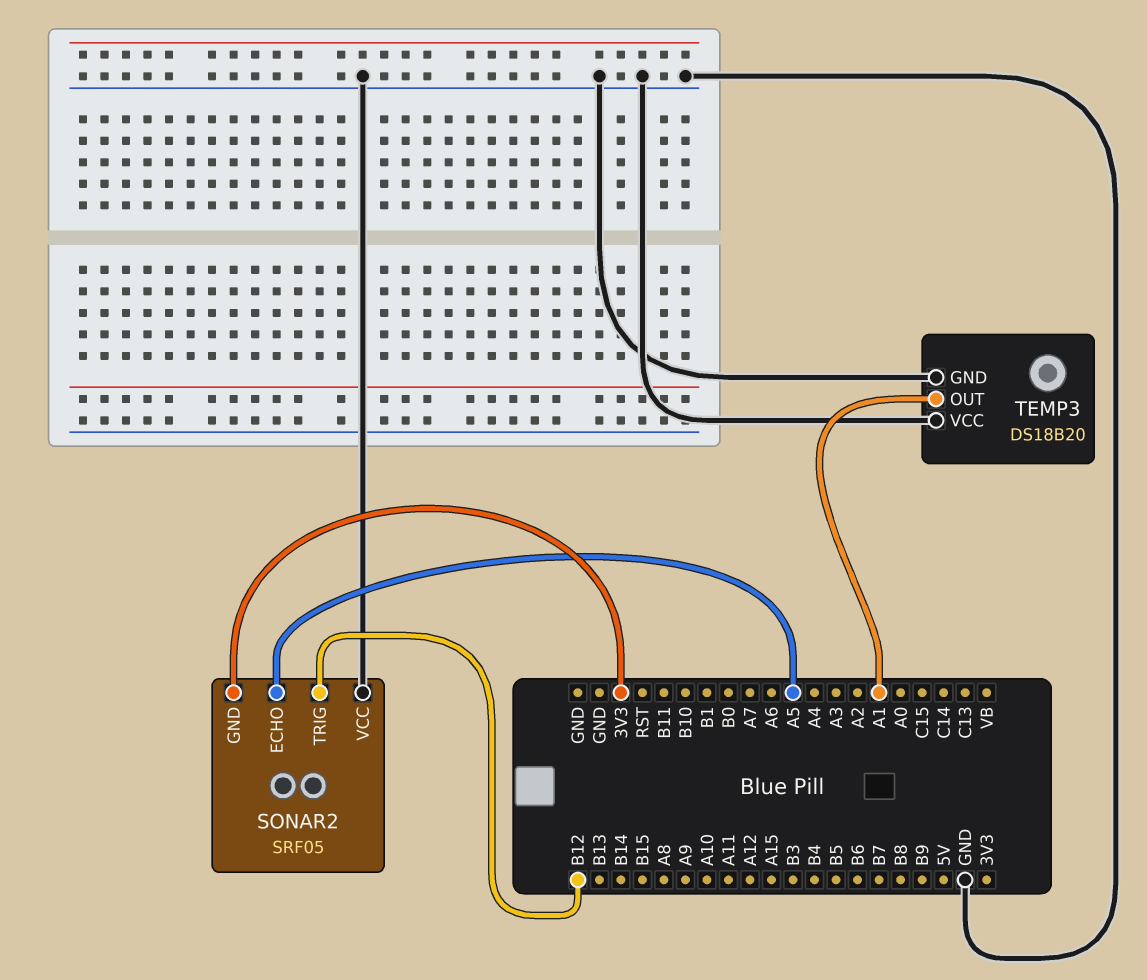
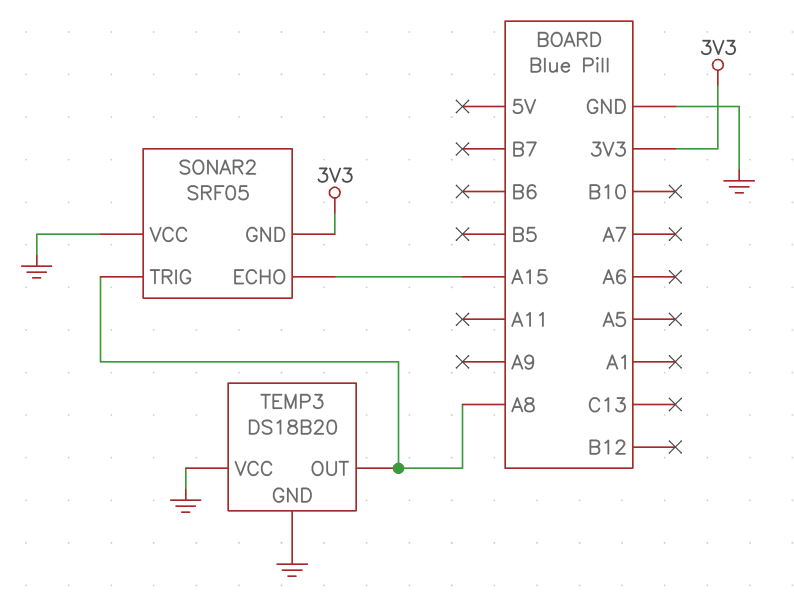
SONAR2 pin ECHO: A5 -> A15
SONAR2 pin TRIG: B12 -> A8
TEMP3 pin OUT: A1 -> A8

